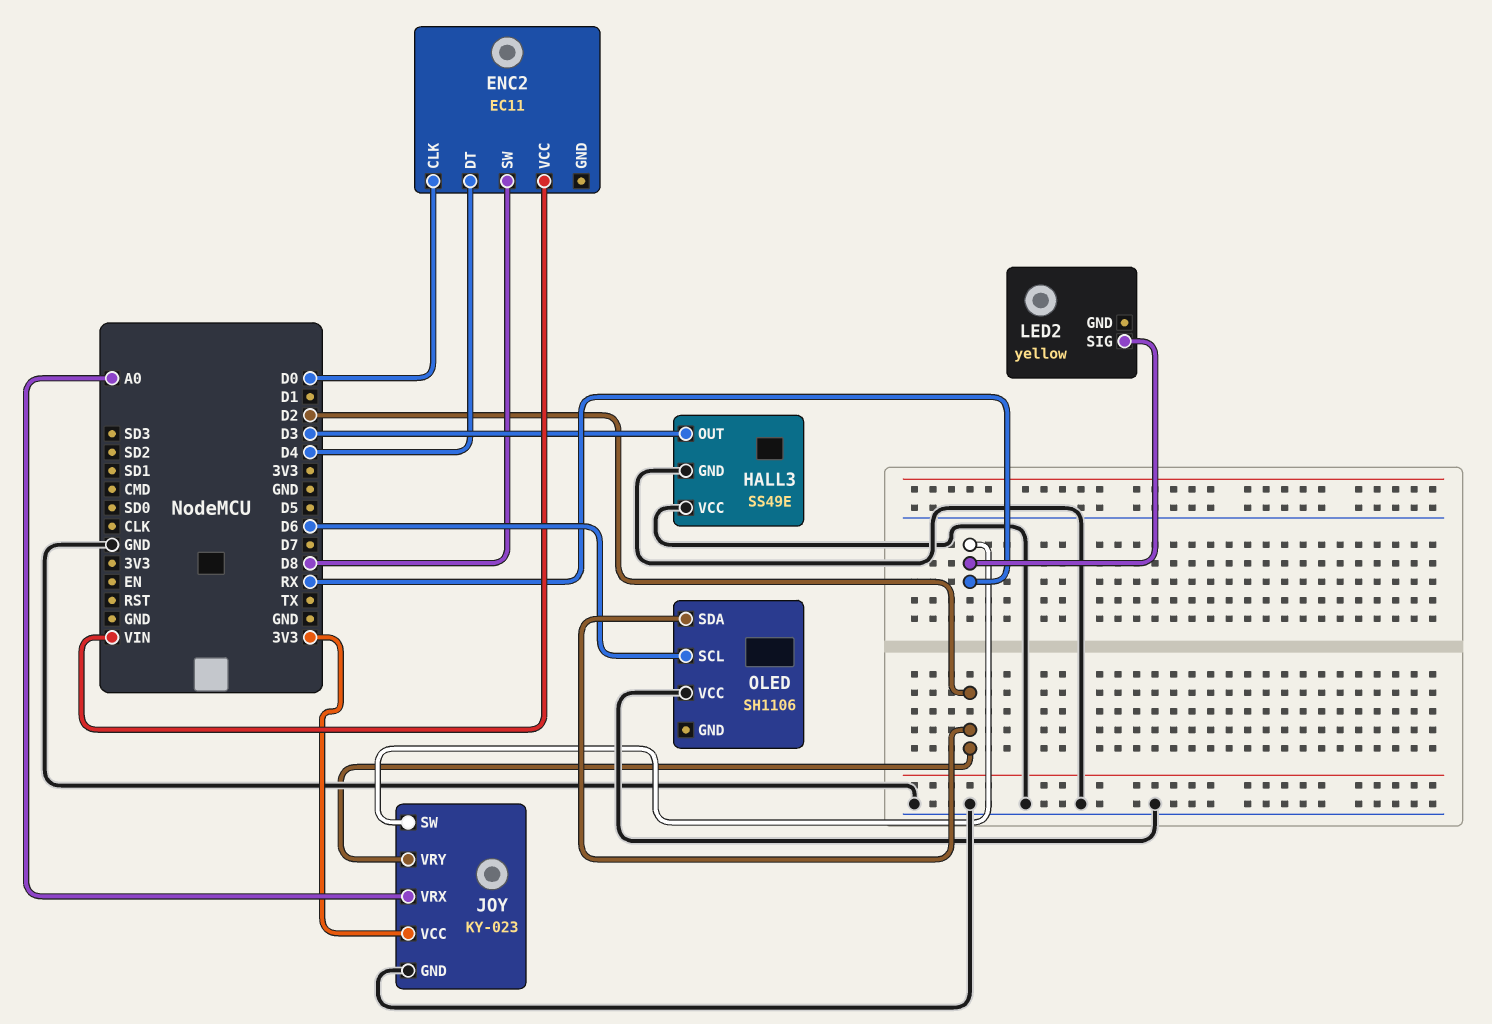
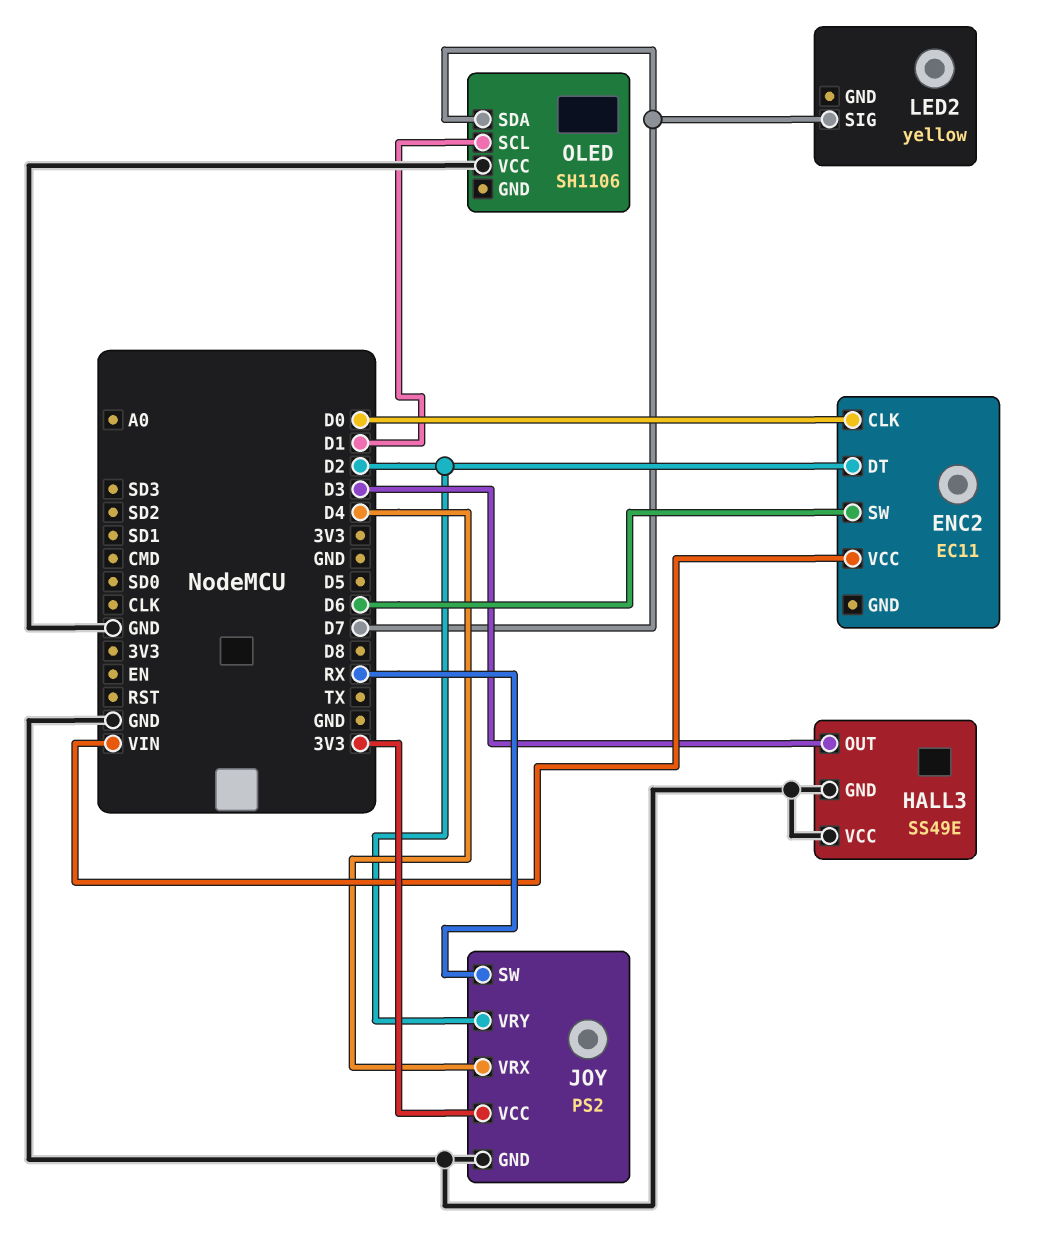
ENC2 pin DT: D4 -> D2
ENC2 pin SW: D8 -> D6
JOY: KY-023 -> PS2
JOY pin VRX: A0 -> D4
LED2 pin SIG: RX -> D7
OLED pin SCL: D6 -> D1
OLED pin SDA: D2 -> D7

